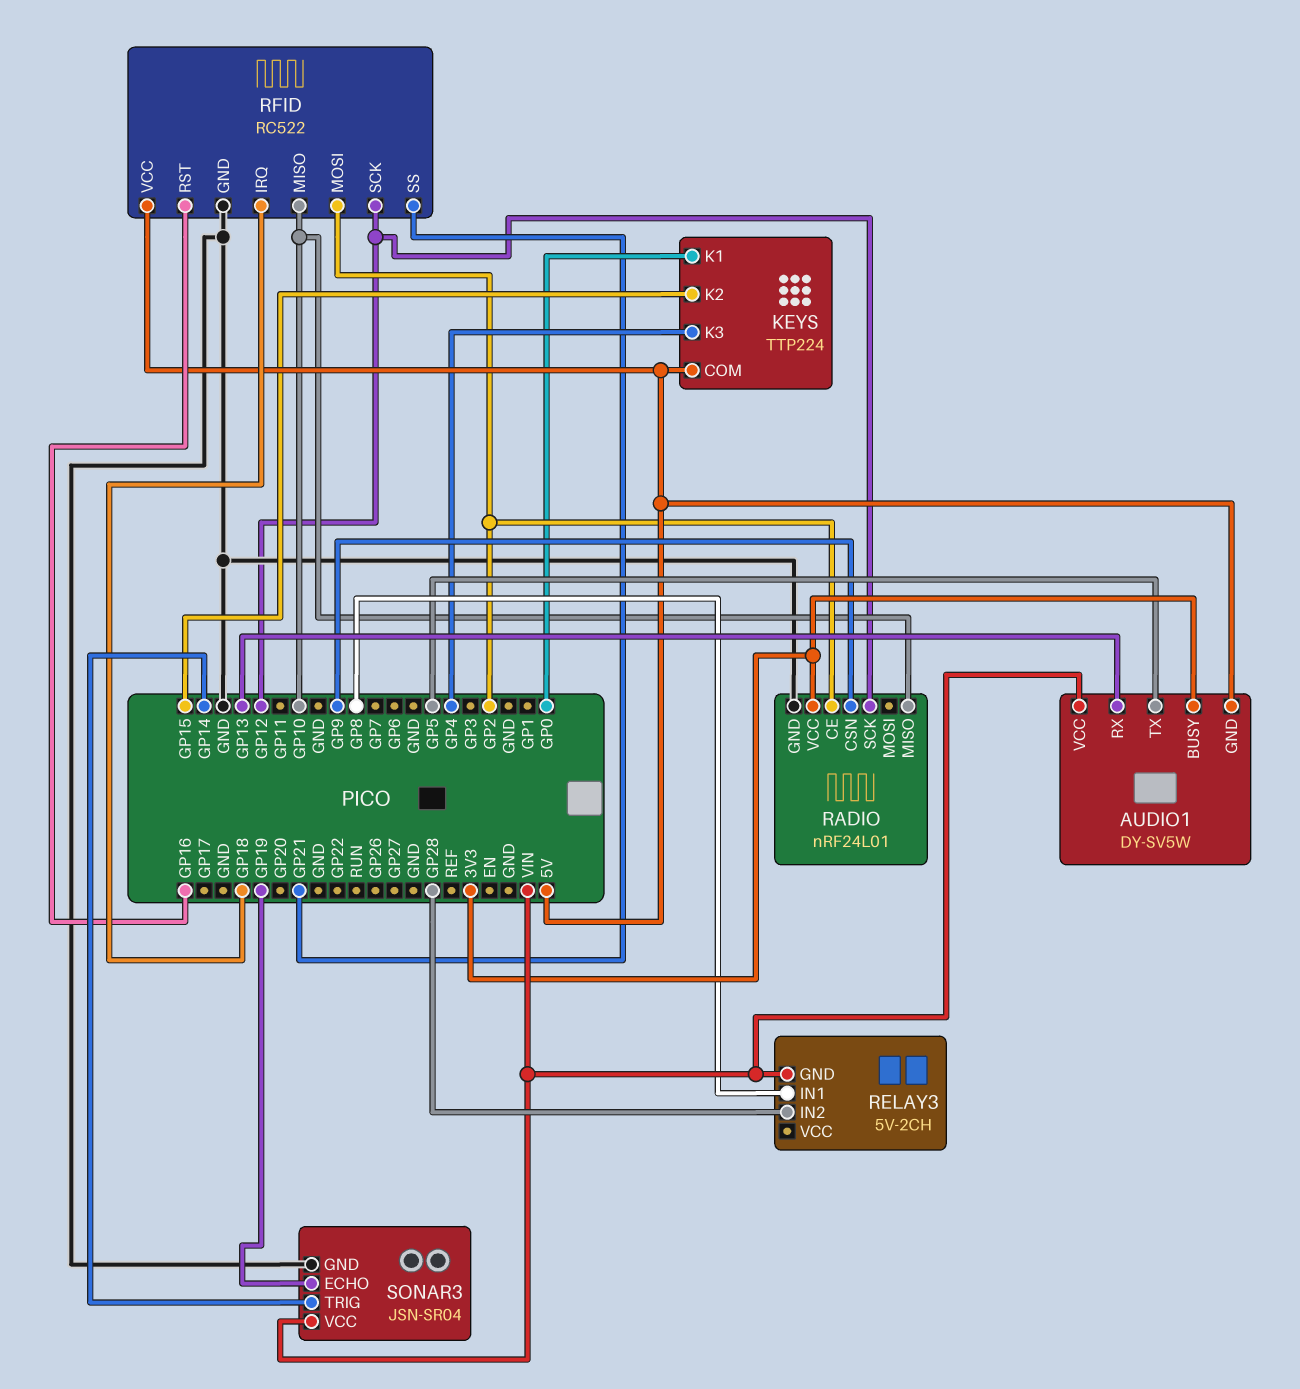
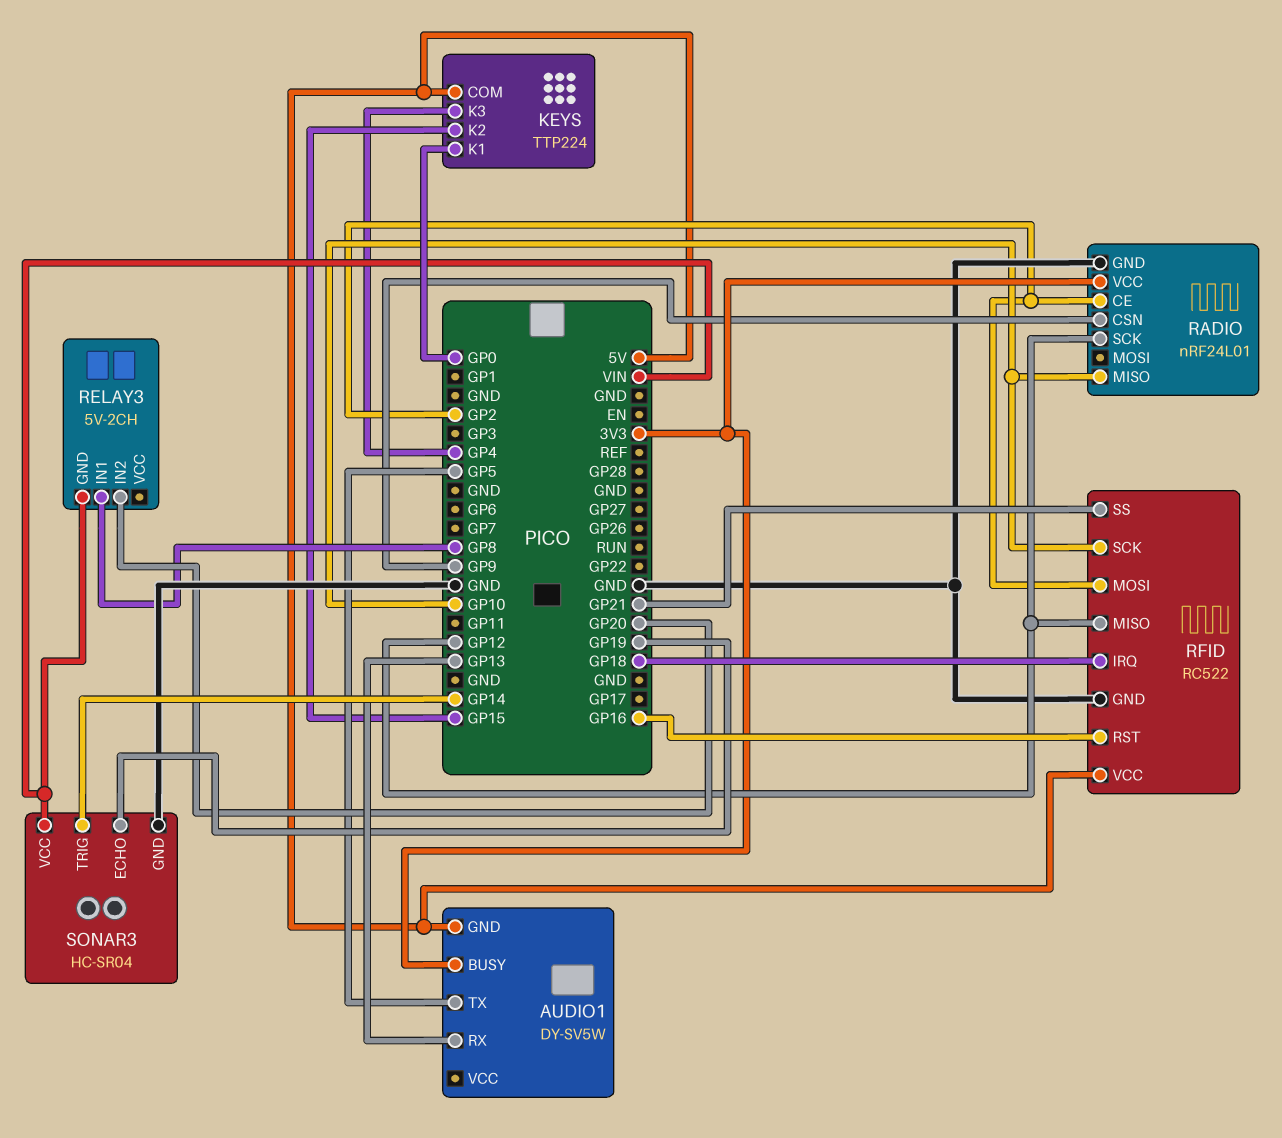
AUDIO1 pin VCC: VIN -> none
RELAY3 pin IN2: GP28 -> GP20
RFID pin MISO: GP10 -> GP12
RFID pin SCK: GP12 -> GP10
SONAR3: JSN-SR04 -> HC-SR04

